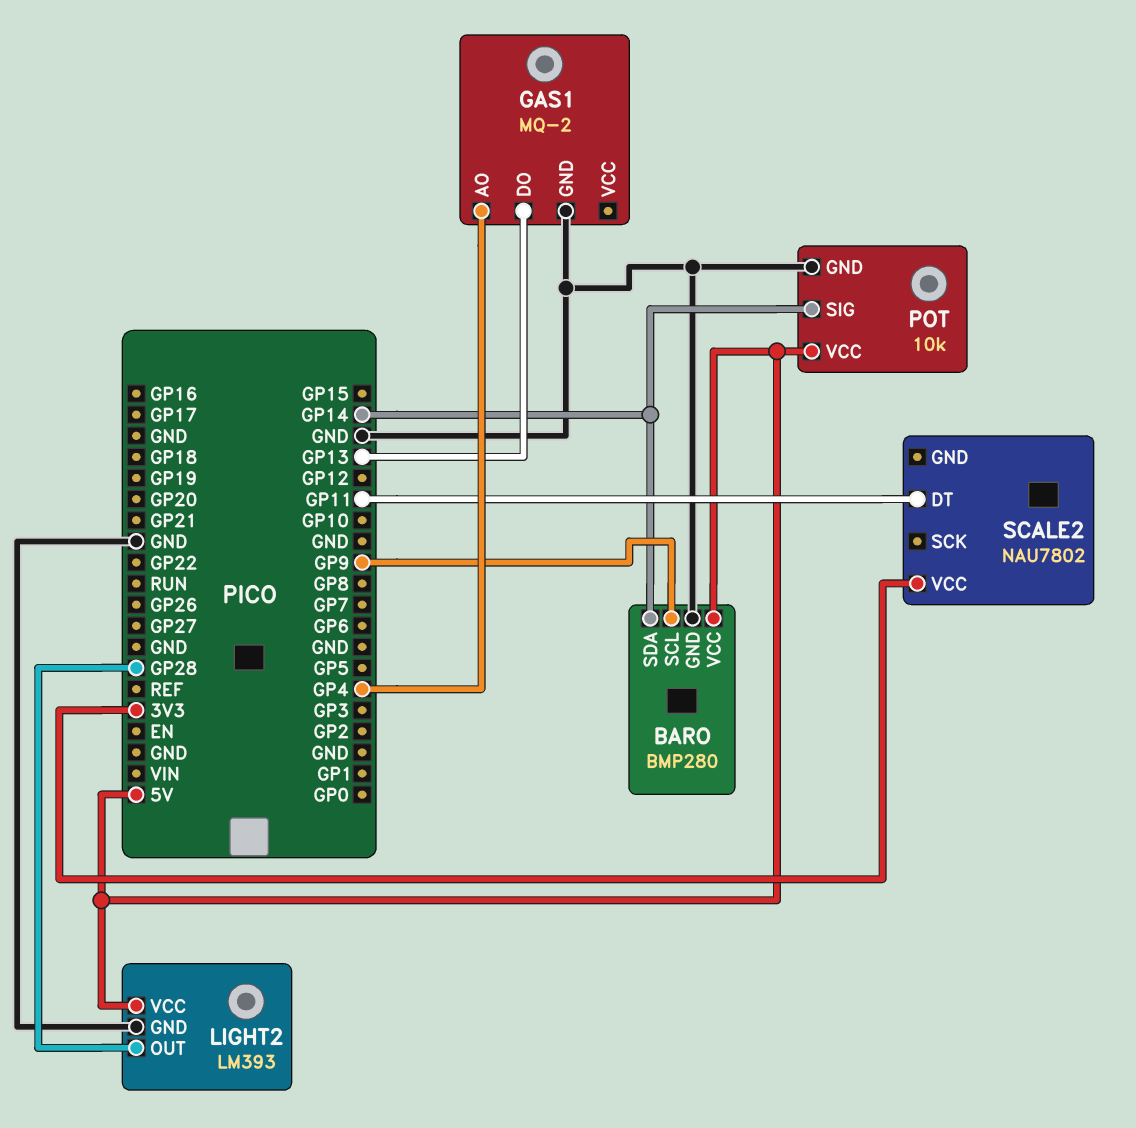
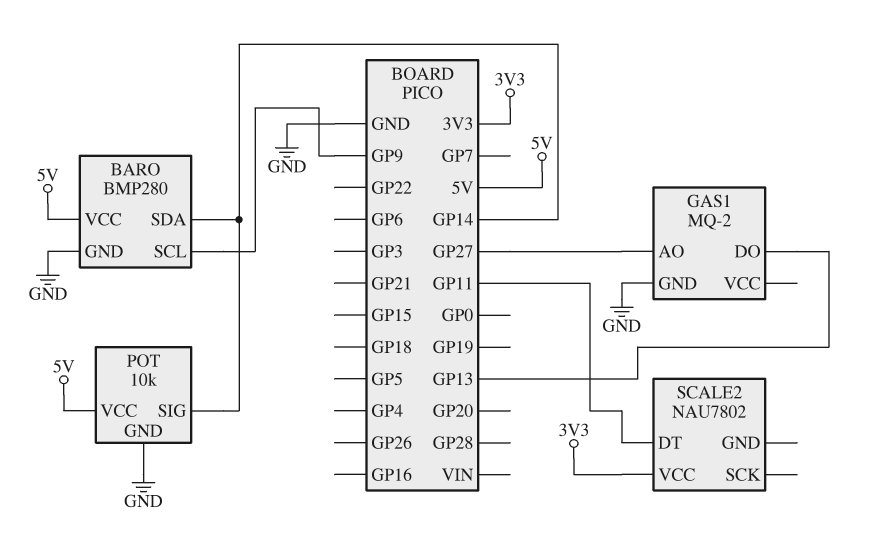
GAS1 pin AO: GP4 -> GP27
LIGHT2: LM393 -> none
LIGHT2 pin GND: GND -> none
LIGHT2 pin OUT: GP28 -> none
LIGHT2 pin VCC: 5V -> none

